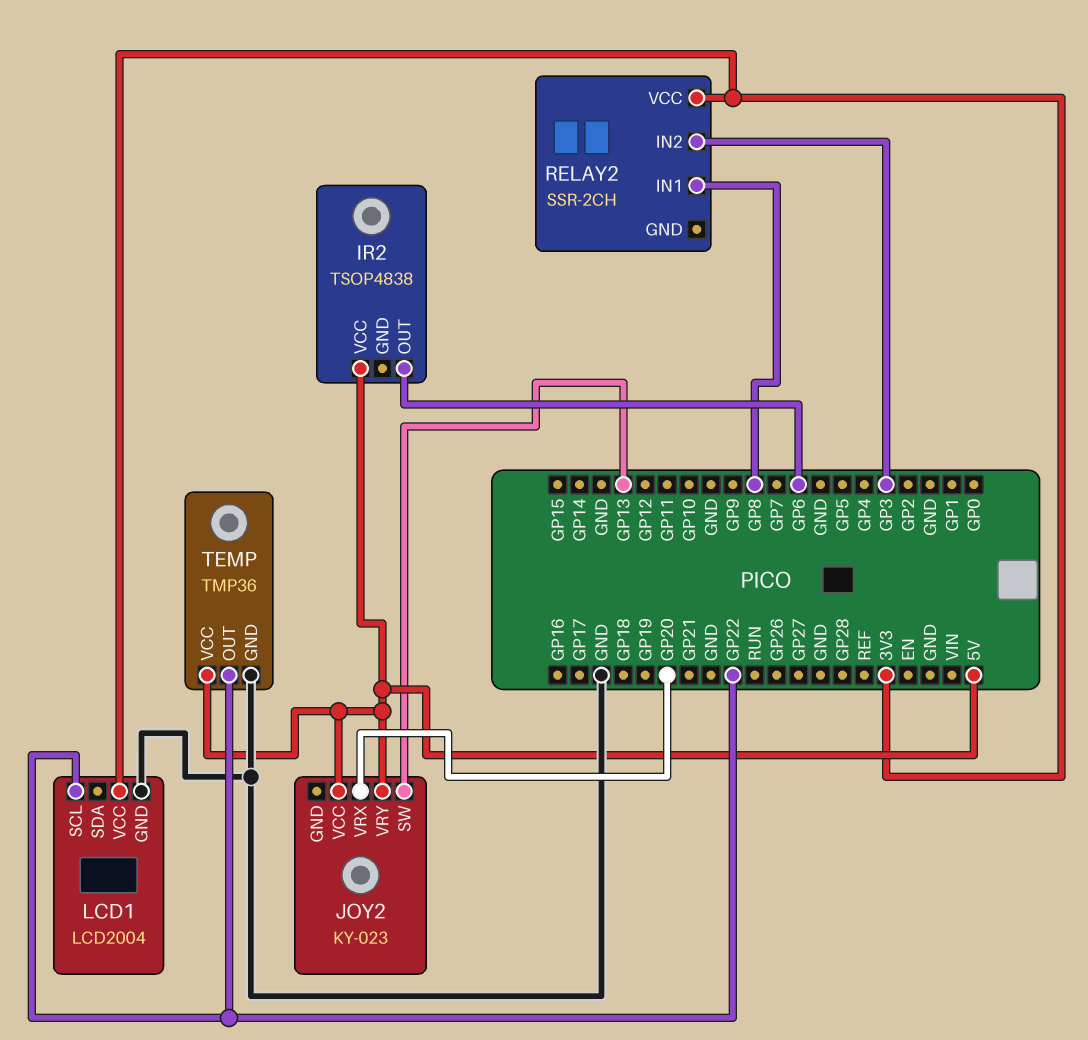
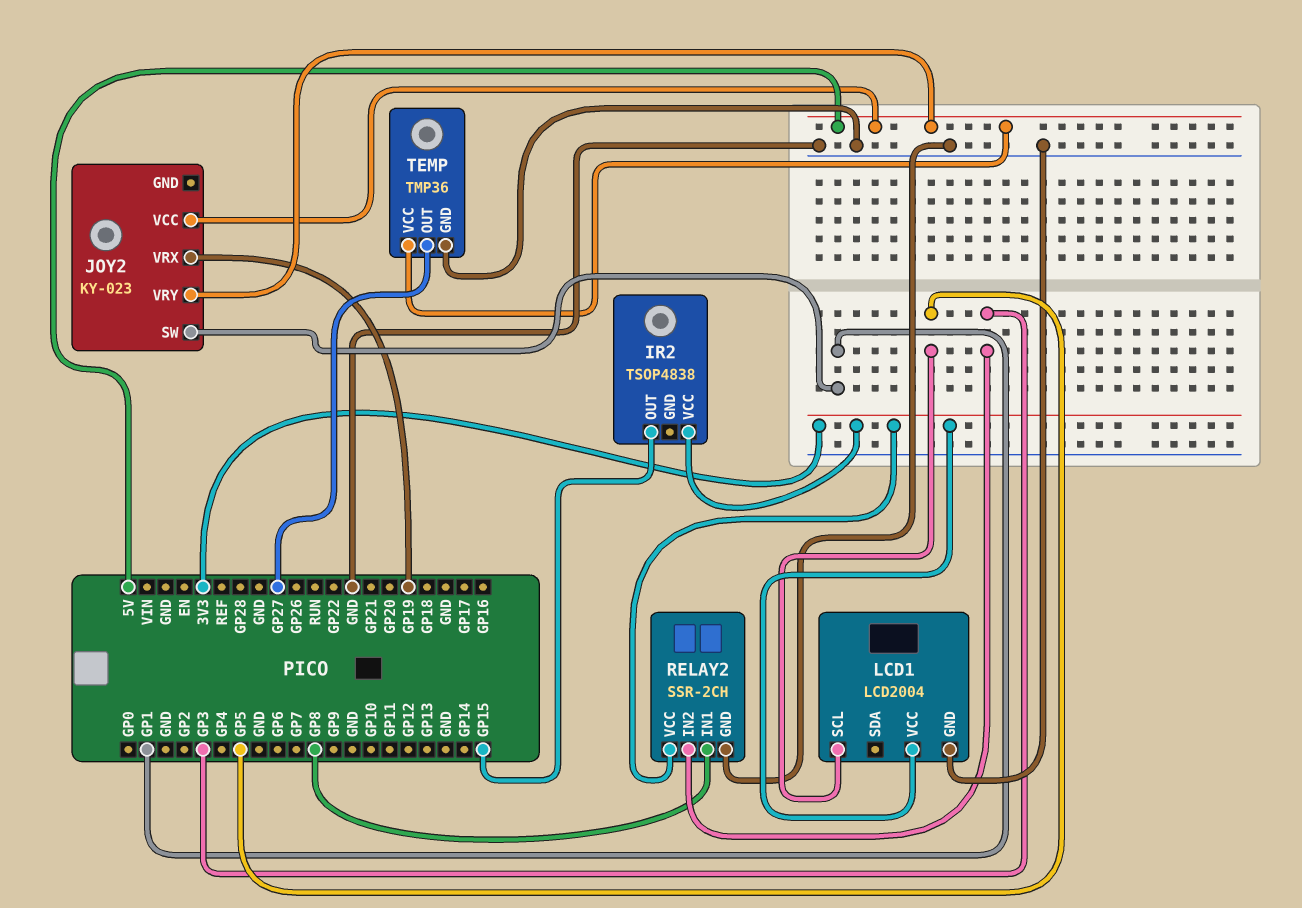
IR2 pin OUT: GP6 -> GP15
IR2 pin VCC: 5V -> 3V3
JOY2 pin SW: GP13 -> GP1
JOY2 pin VRX: GP20 -> GP19
LCD1 pin SCL: GP22 -> GP5
RELAY2 pin GND: none -> GND
TEMP pin OUT: GP22 -> GP27

